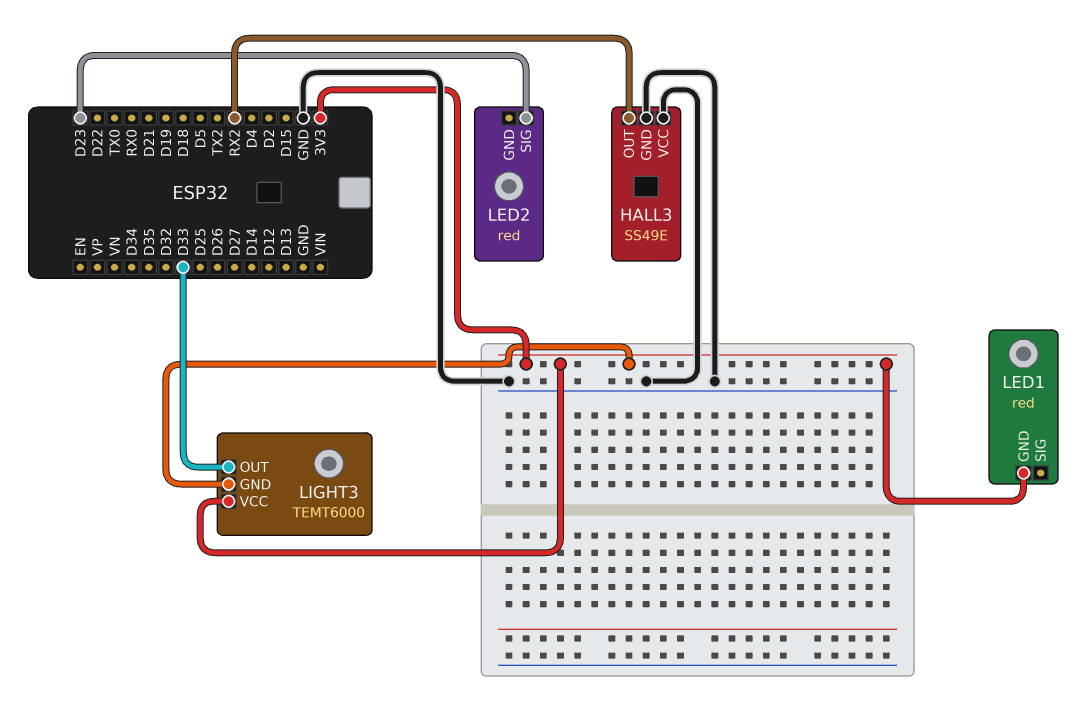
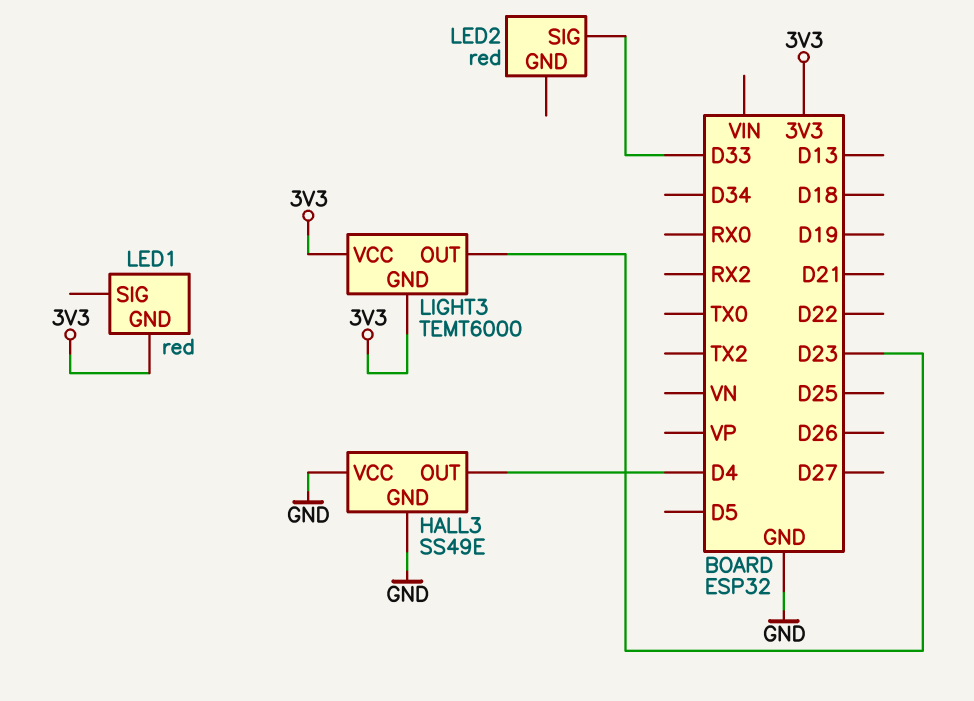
HALL3 pin OUT: RX2 -> D4
LED2 pin SIG: D23 -> D33
LIGHT3 pin OUT: D33 -> D23

